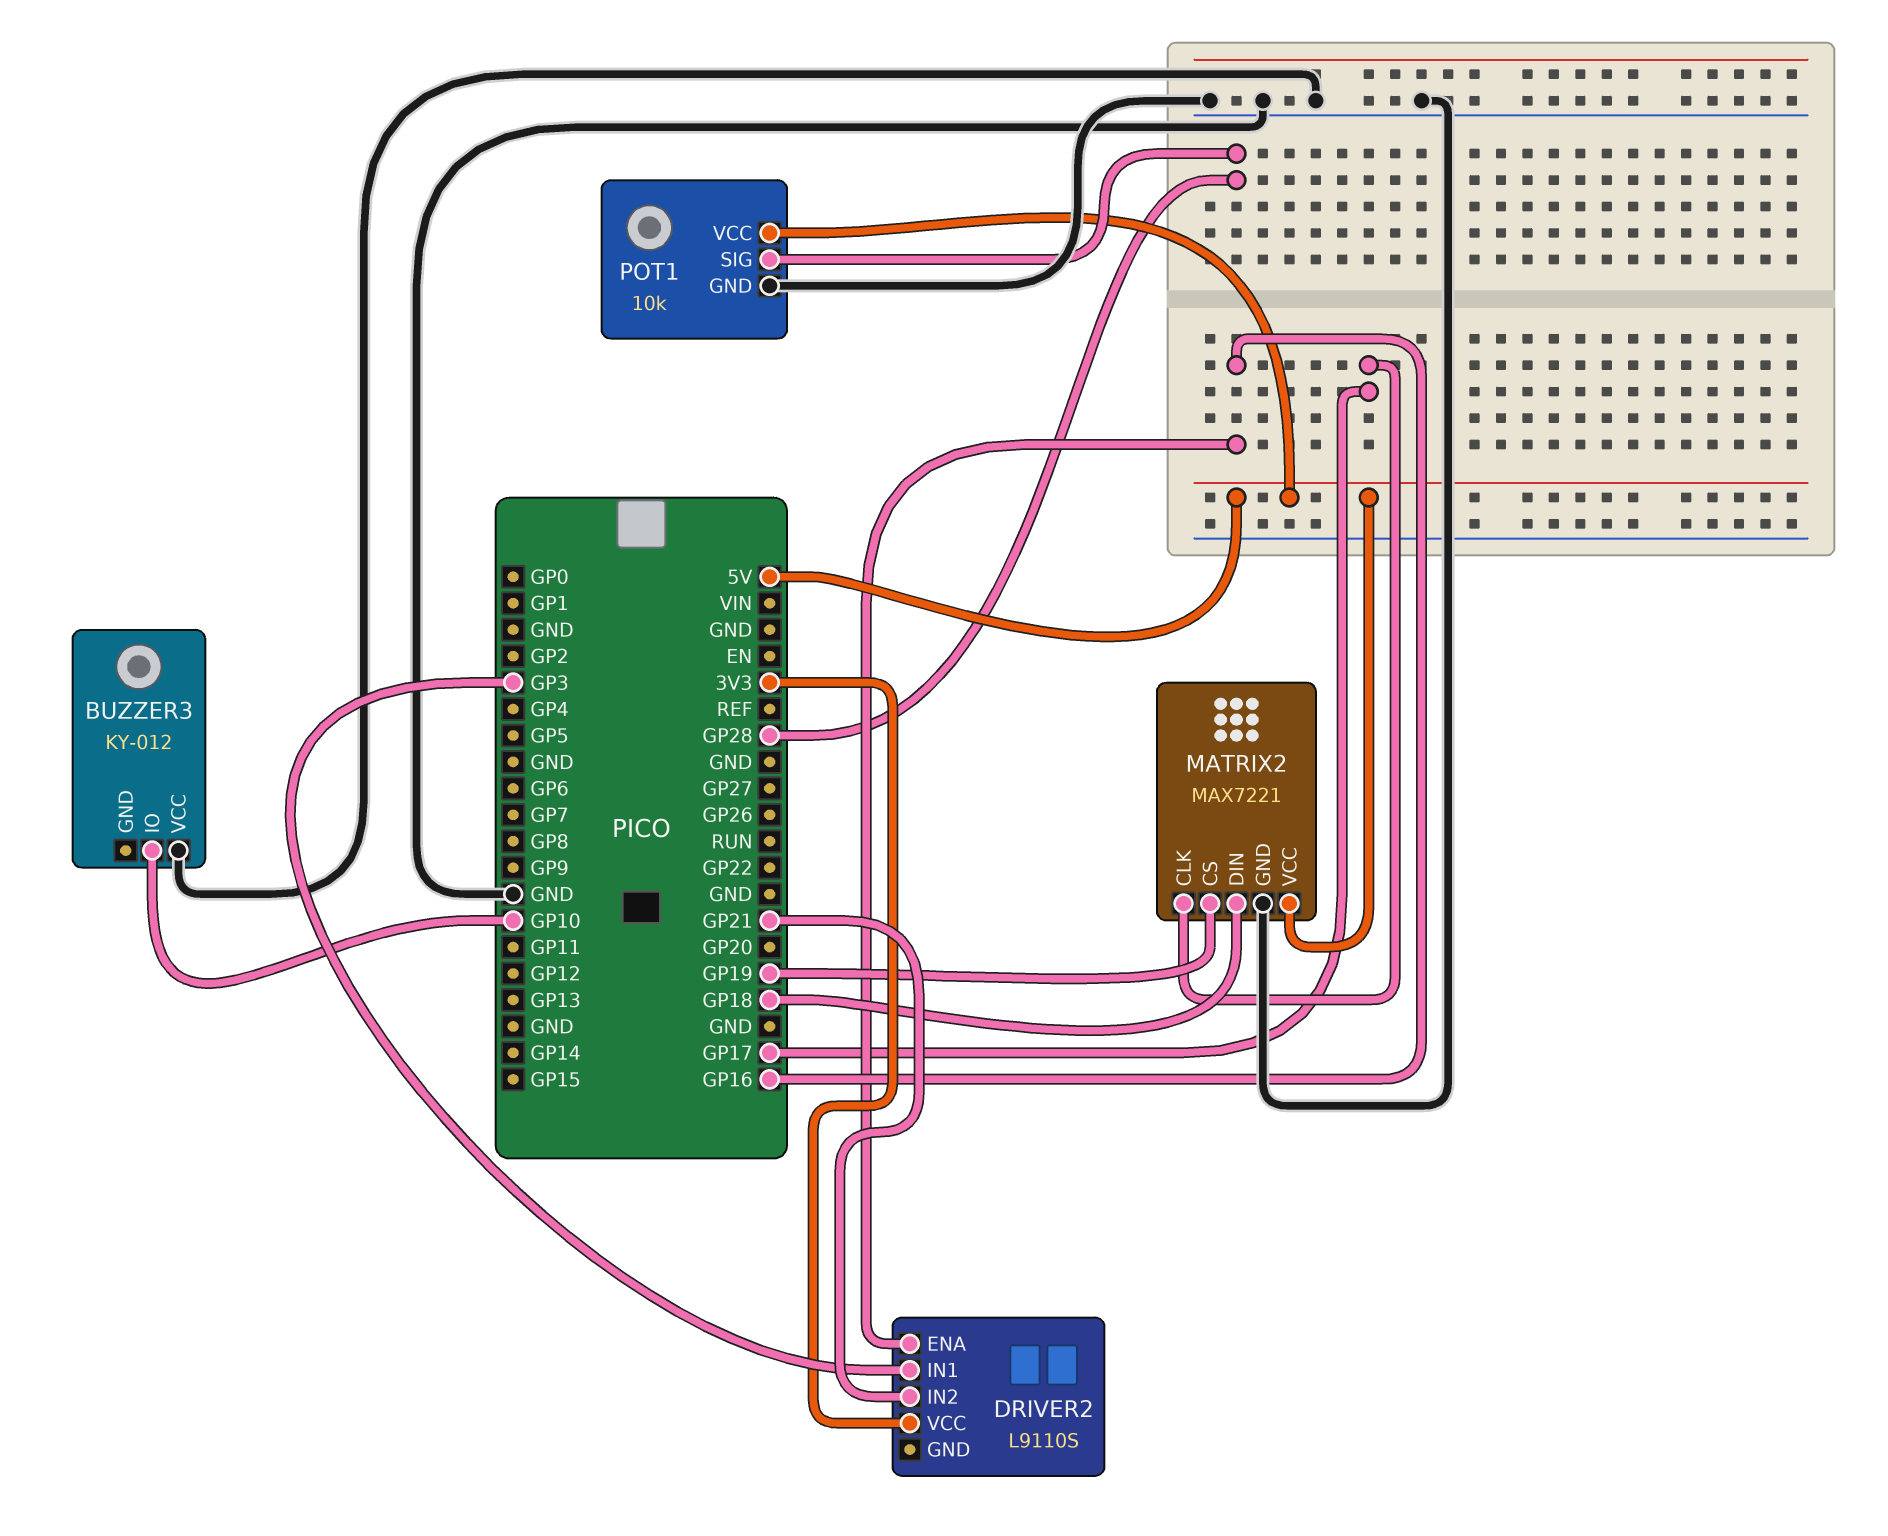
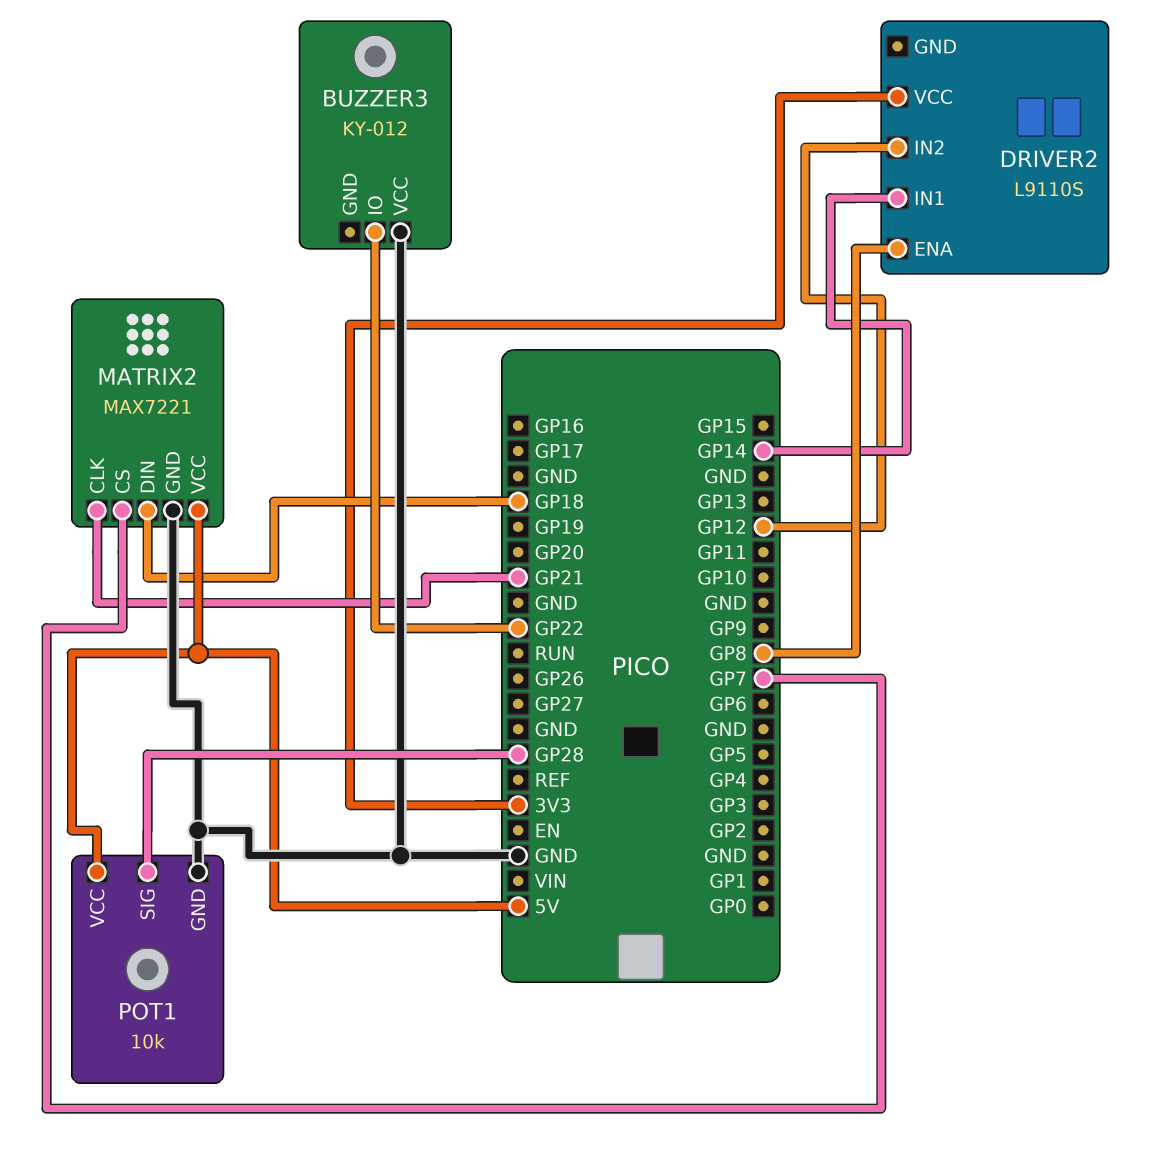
BUZZER3 pin IO: GP10 -> GP22
DRIVER2 pin ENA: GP16 -> GP8
DRIVER2 pin IN1: GP3 -> GP14
DRIVER2 pin IN2: GP21 -> GP12
MATRIX2 pin CLK: GP17 -> GP21
MATRIX2 pin CS: GP19 -> GP7

